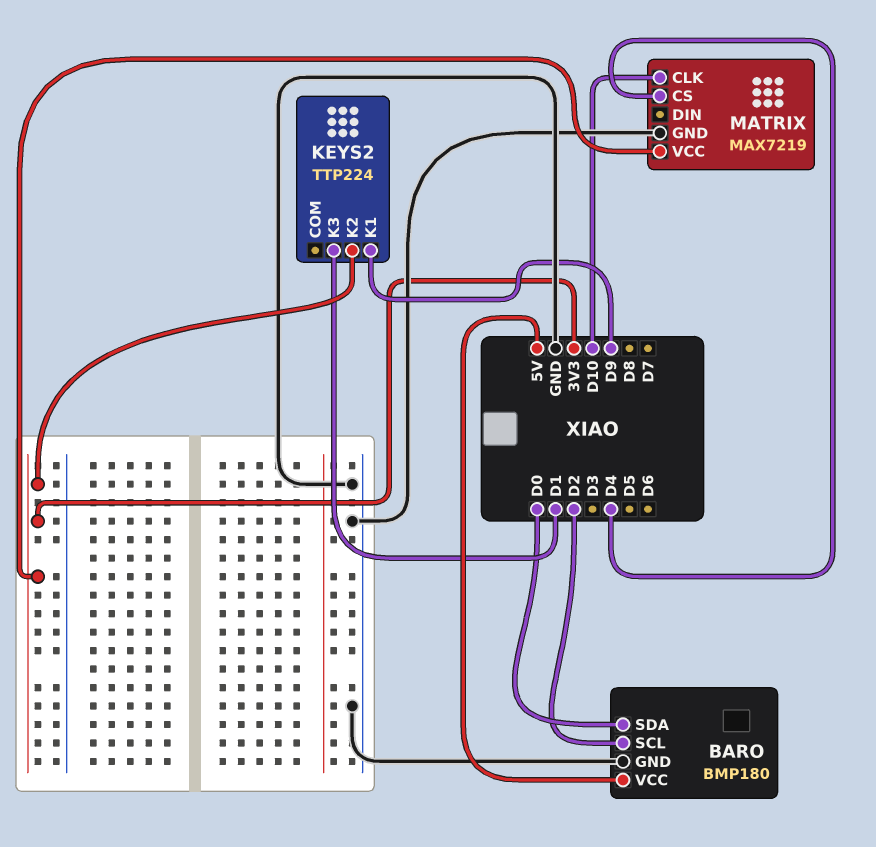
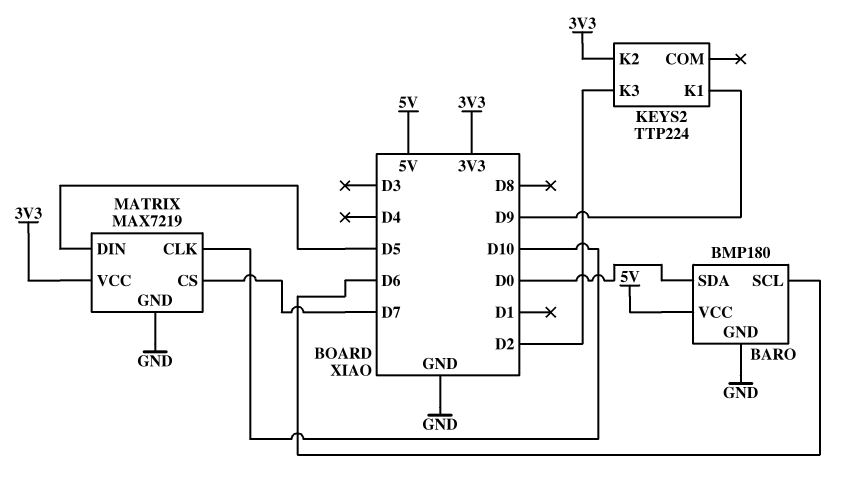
BARO pin SCL: D2 -> D6
KEYS2 pin K3: D1 -> D2
MATRIX pin CS: D4 -> D7
MATRIX pin DIN: none -> D5

